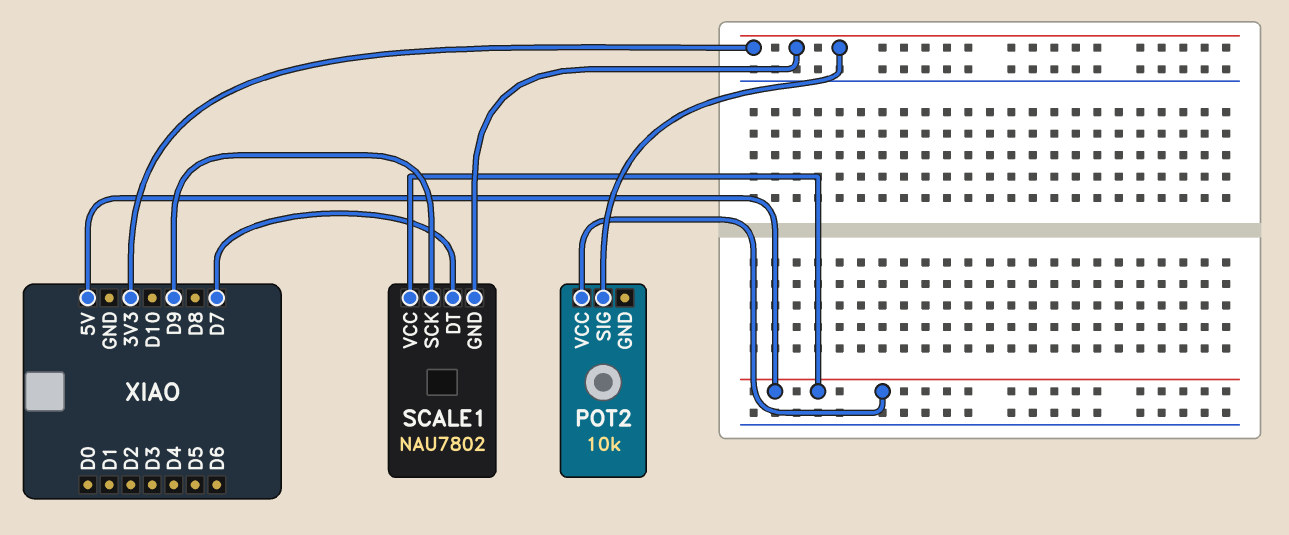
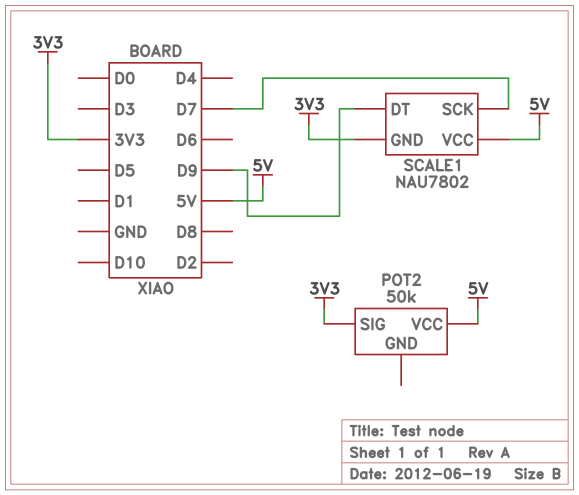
POT2: 10k -> 50k
SCALE1 pin DT: D7 -> D9
SCALE1 pin SCK: D9 -> D7

